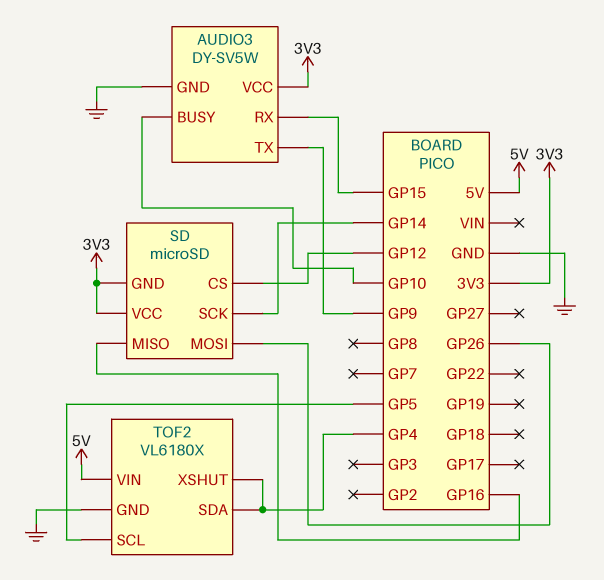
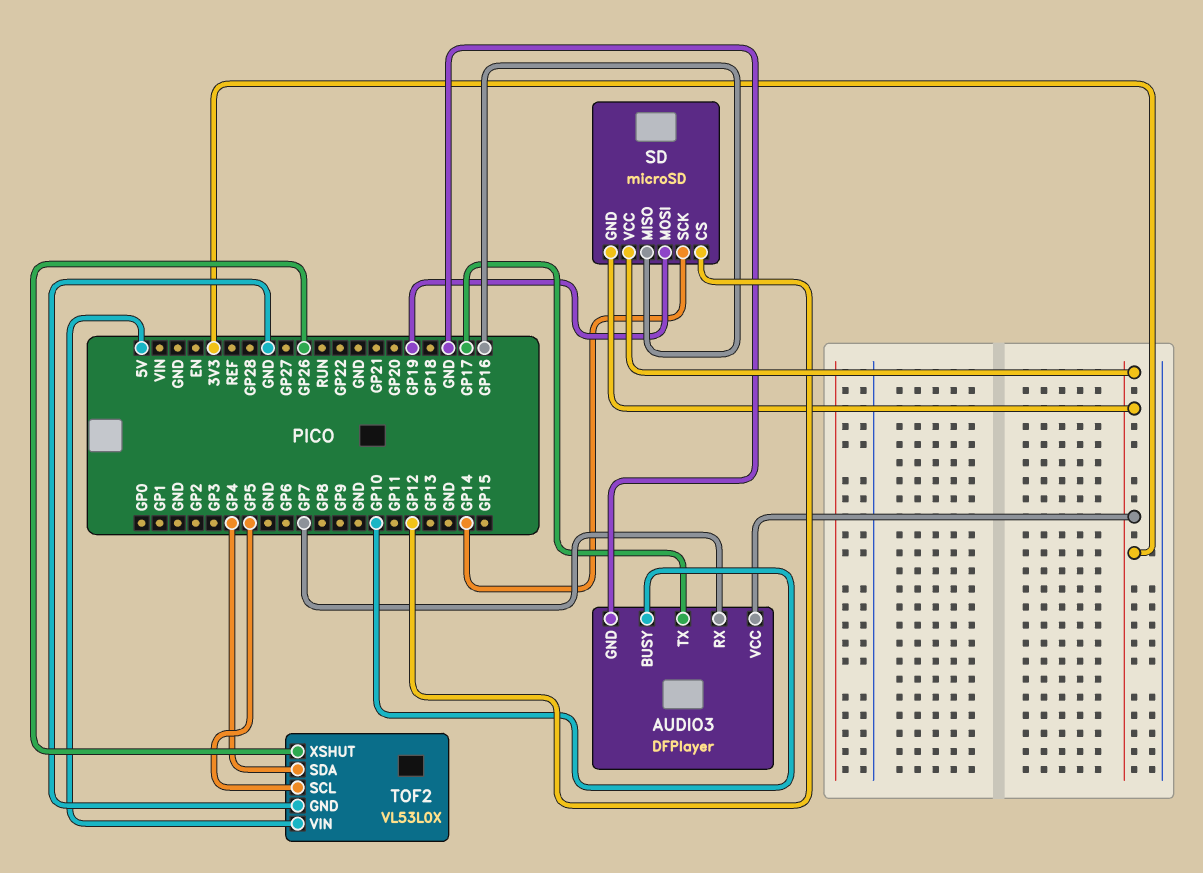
AUDIO3: DY-SV5W -> DFPlayer
AUDIO3 pin RX: GP15 -> GP7
AUDIO3 pin TX: GP9 -> GP17
SD pin MOSI: GP26 -> GP19
TOF2: VL6180X -> VL53L0X
TOF2 pin XSHUT: GP4 -> GP26

